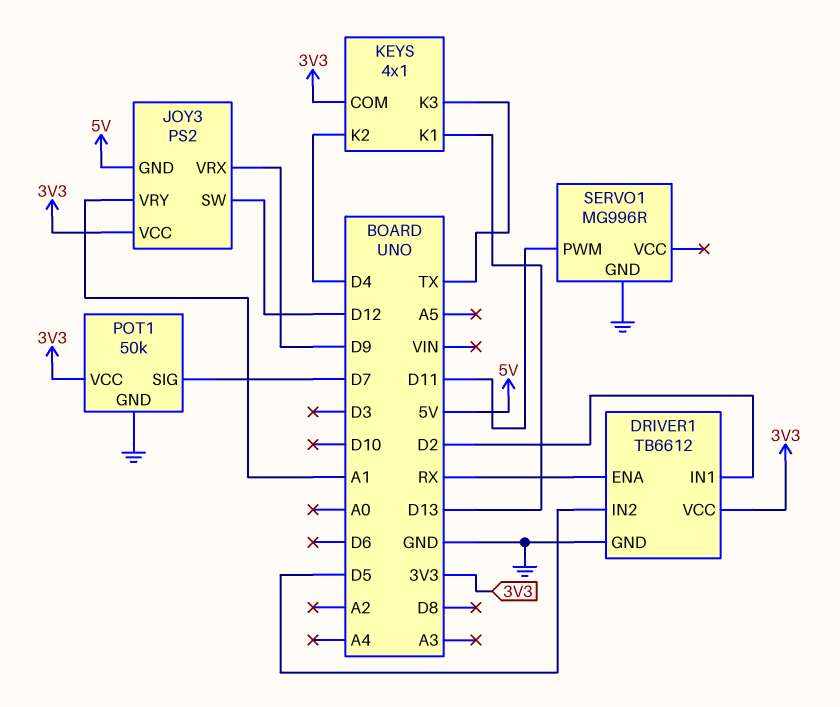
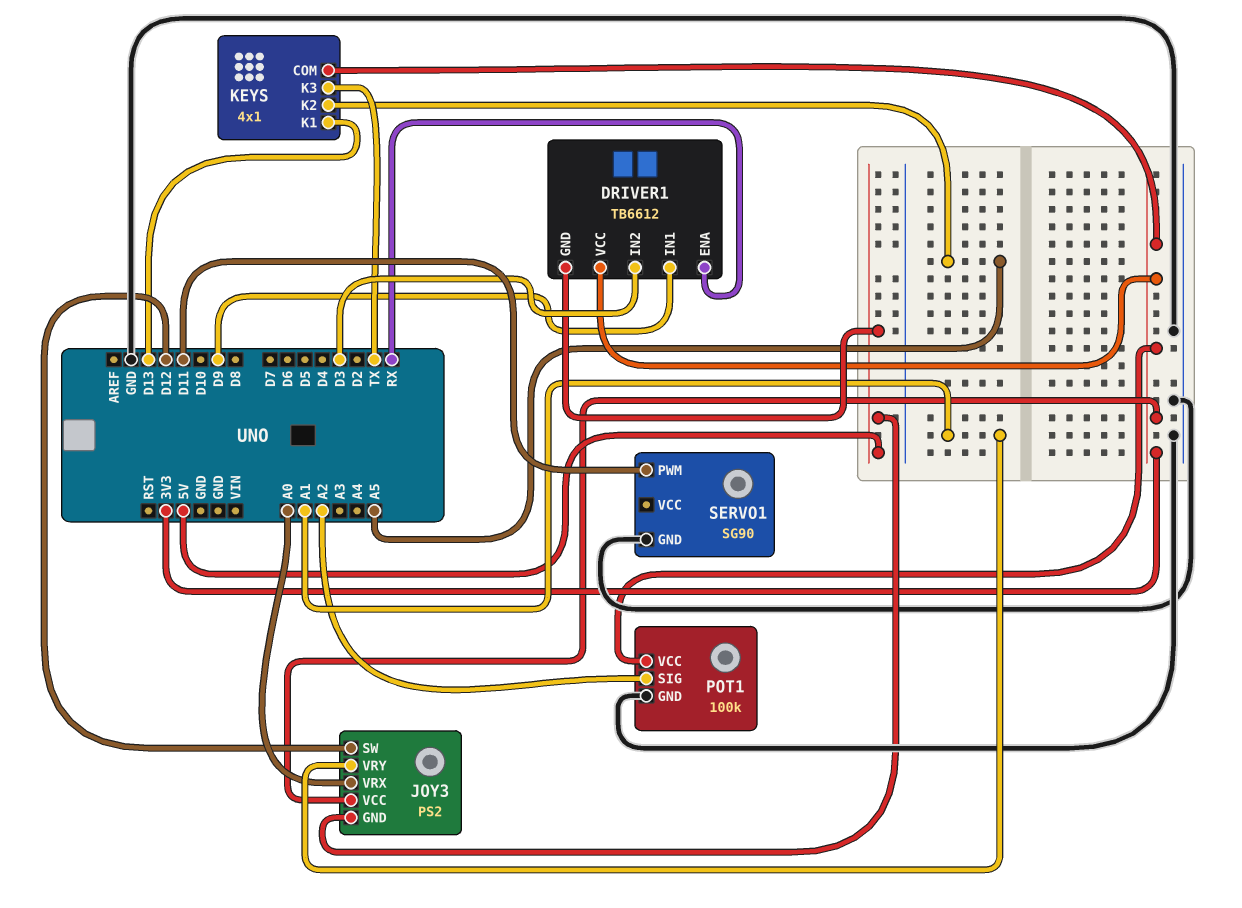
DRIVER1 pin GND: GND -> 5V
DRIVER1 pin IN1: D2 -> D9
DRIVER1 pin IN2: D5 -> D3
JOY3 pin VRX: D9 -> A0
KEYS pin K2: D4 -> A5
POT1: 50k -> 100k
POT1 pin SIG: D7 -> A2
SERVO1: MG996R -> SG90

